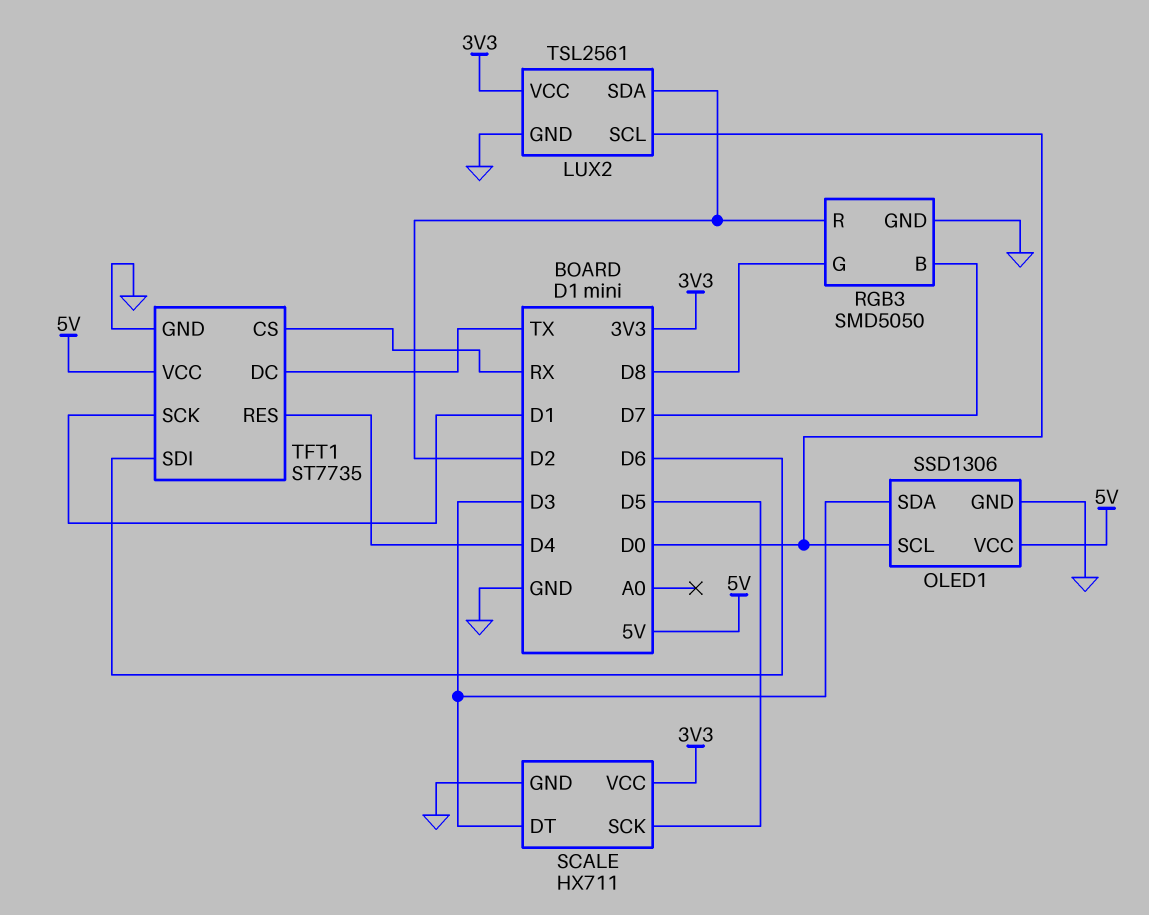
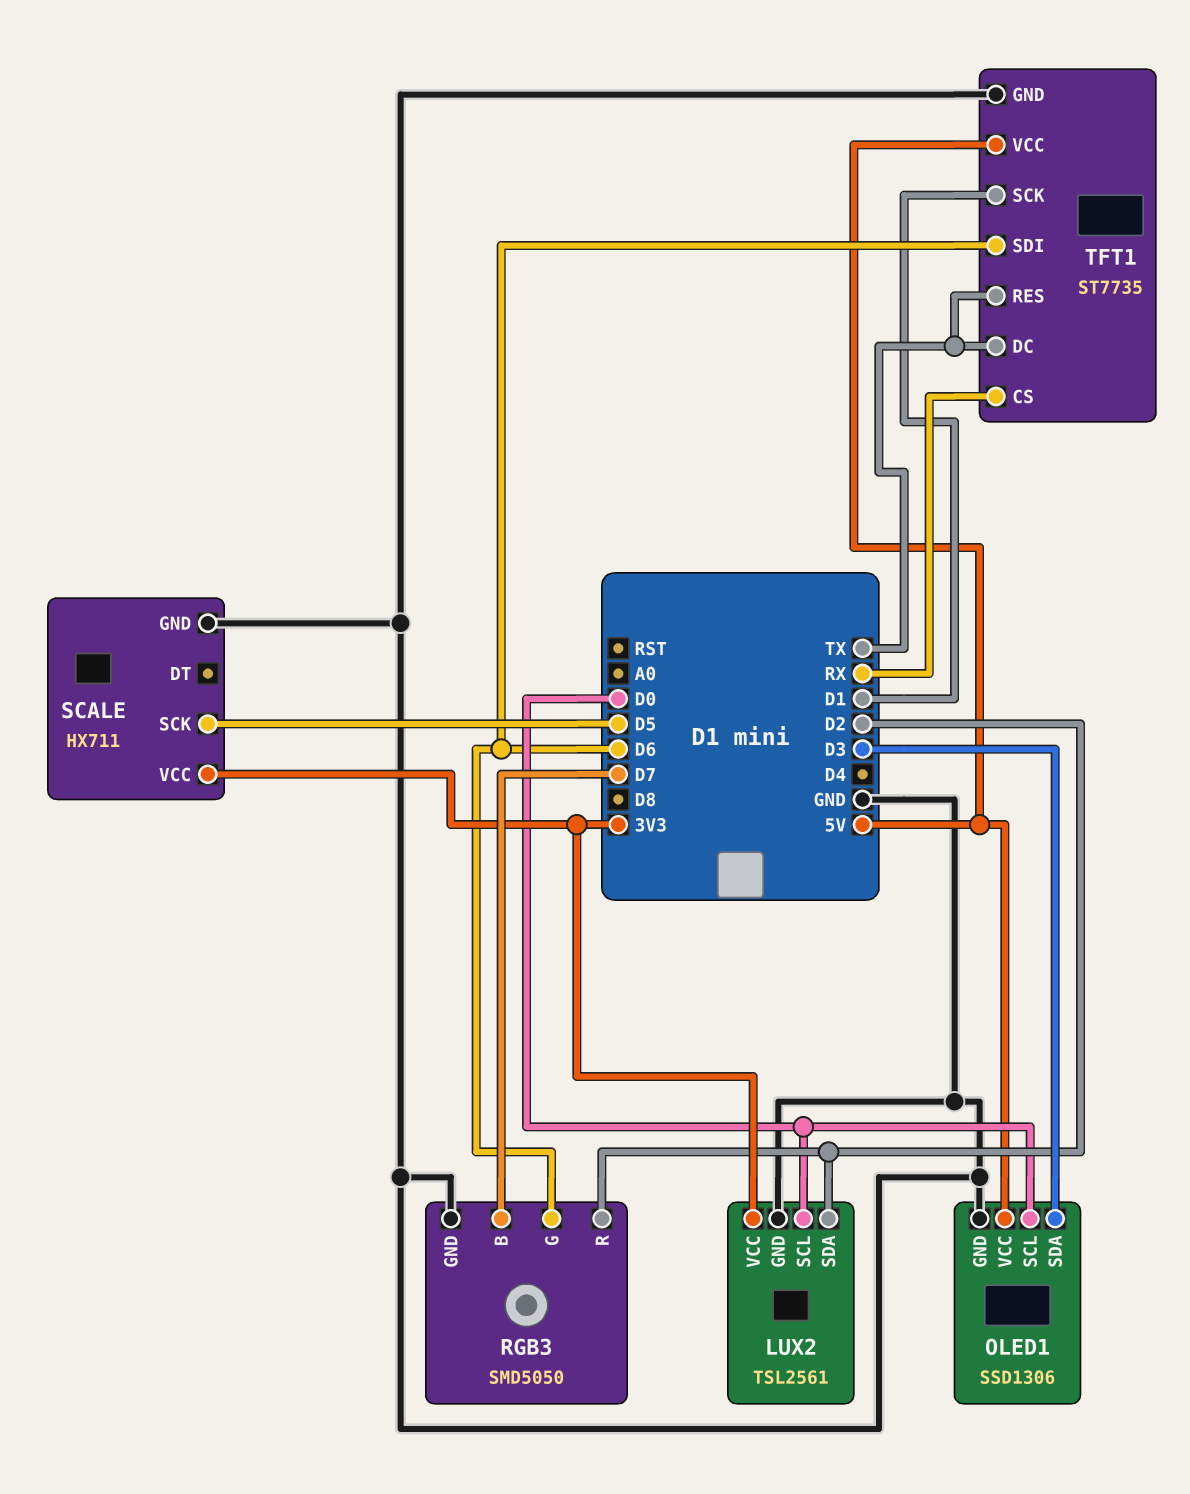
RGB3 pin G: D8 -> D6
SCALE pin DT: D3 -> none
TFT1 pin RES: D4 -> TX

